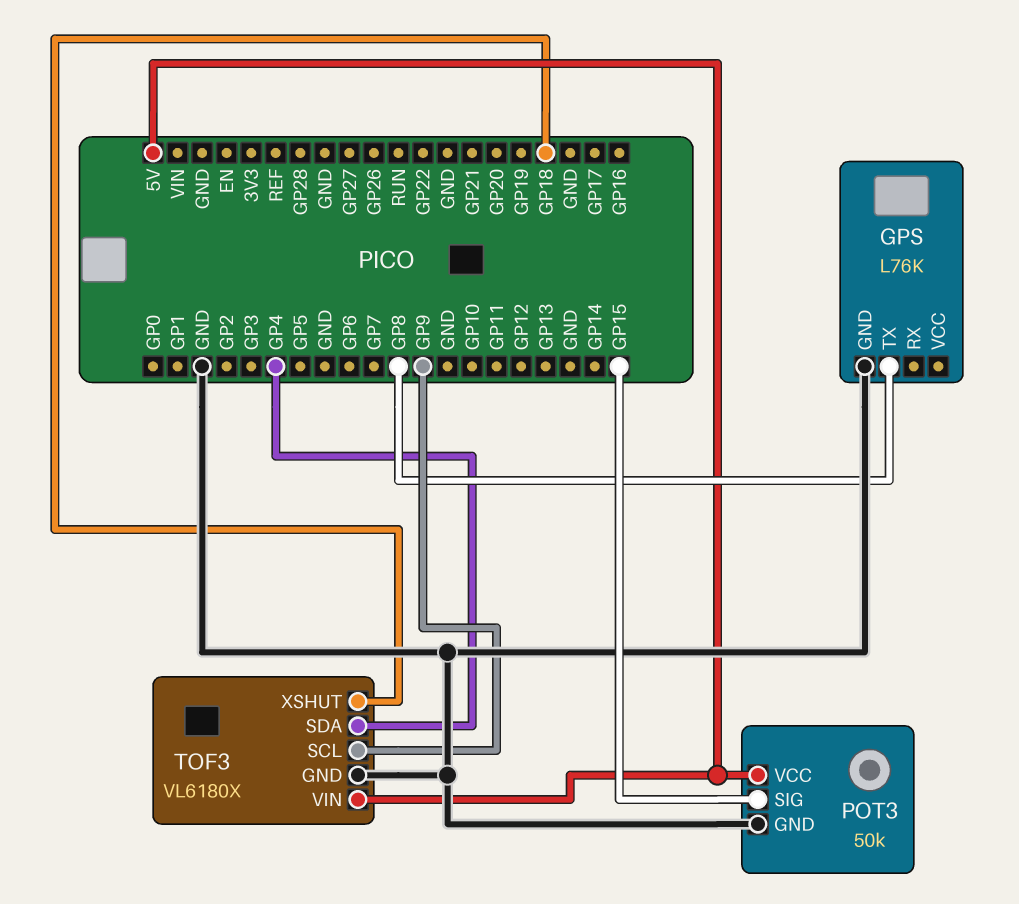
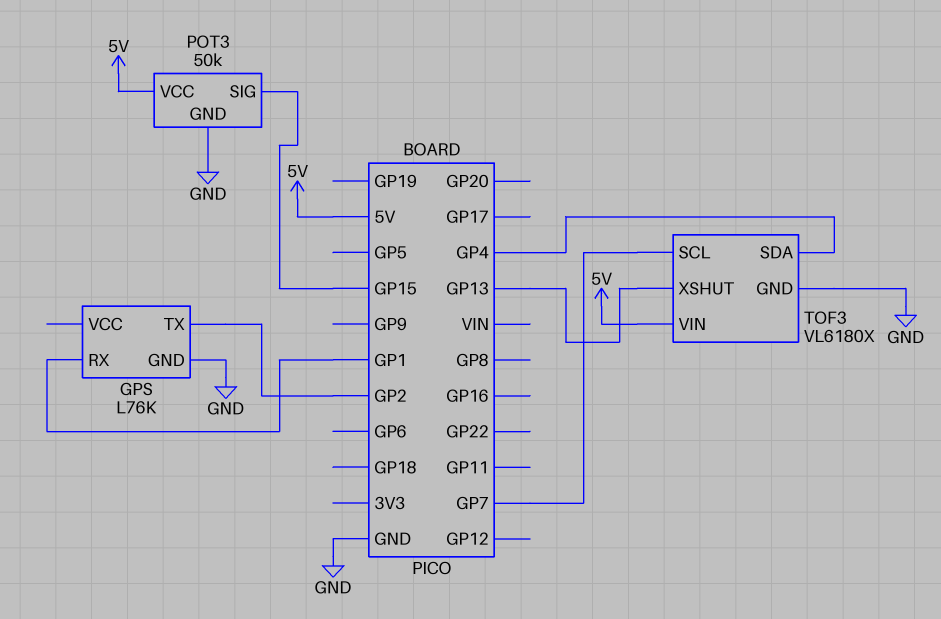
GPS pin RX: none -> GP1
GPS pin TX: GP8 -> GP2
TOF3 pin SCL: GP9 -> GP7
TOF3 pin XSHUT: GP18 -> GP13

